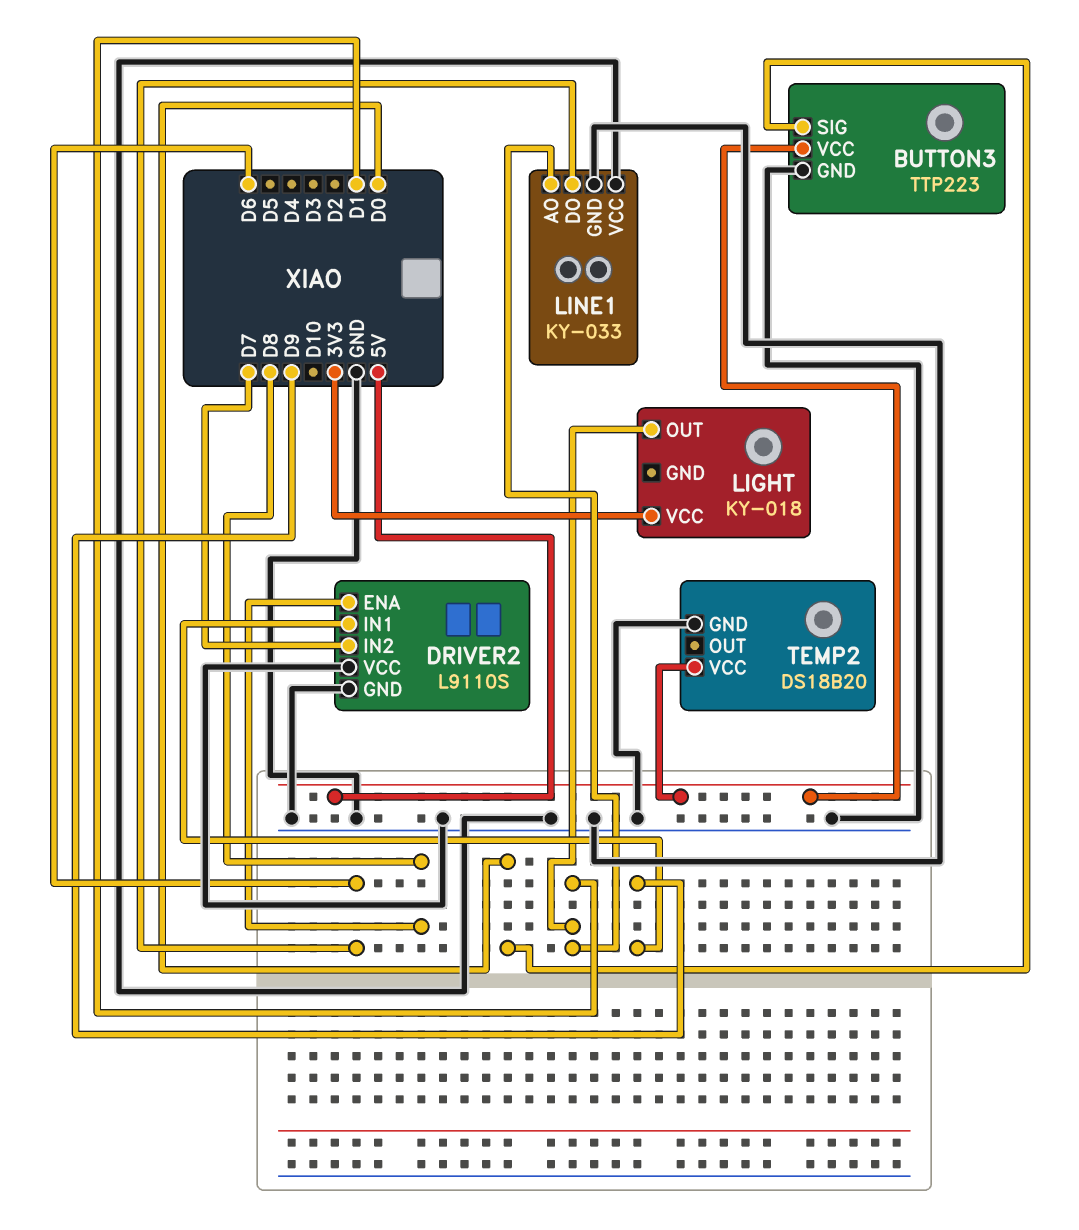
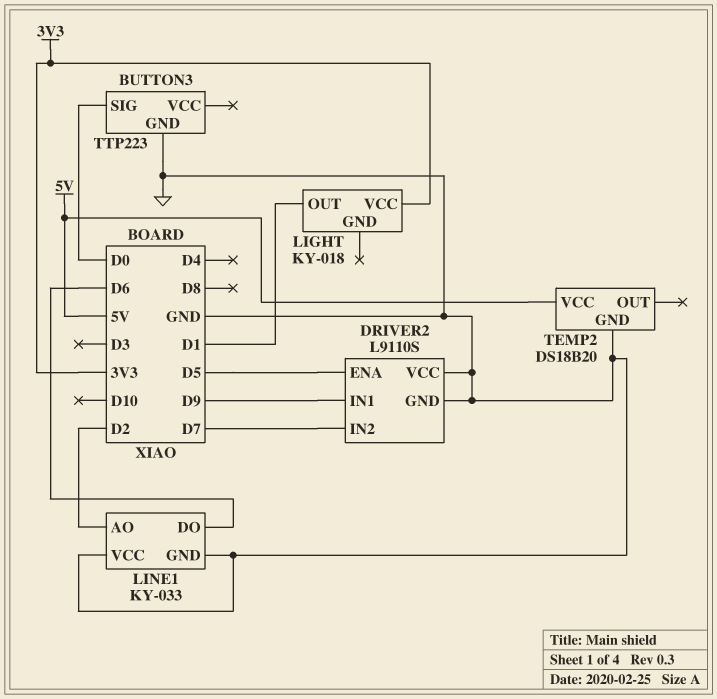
BUTTON3 pin VCC: 5V -> none
DRIVER2 pin ENA: D8 -> D5
LINE1 pin AO: D1 -> D2

